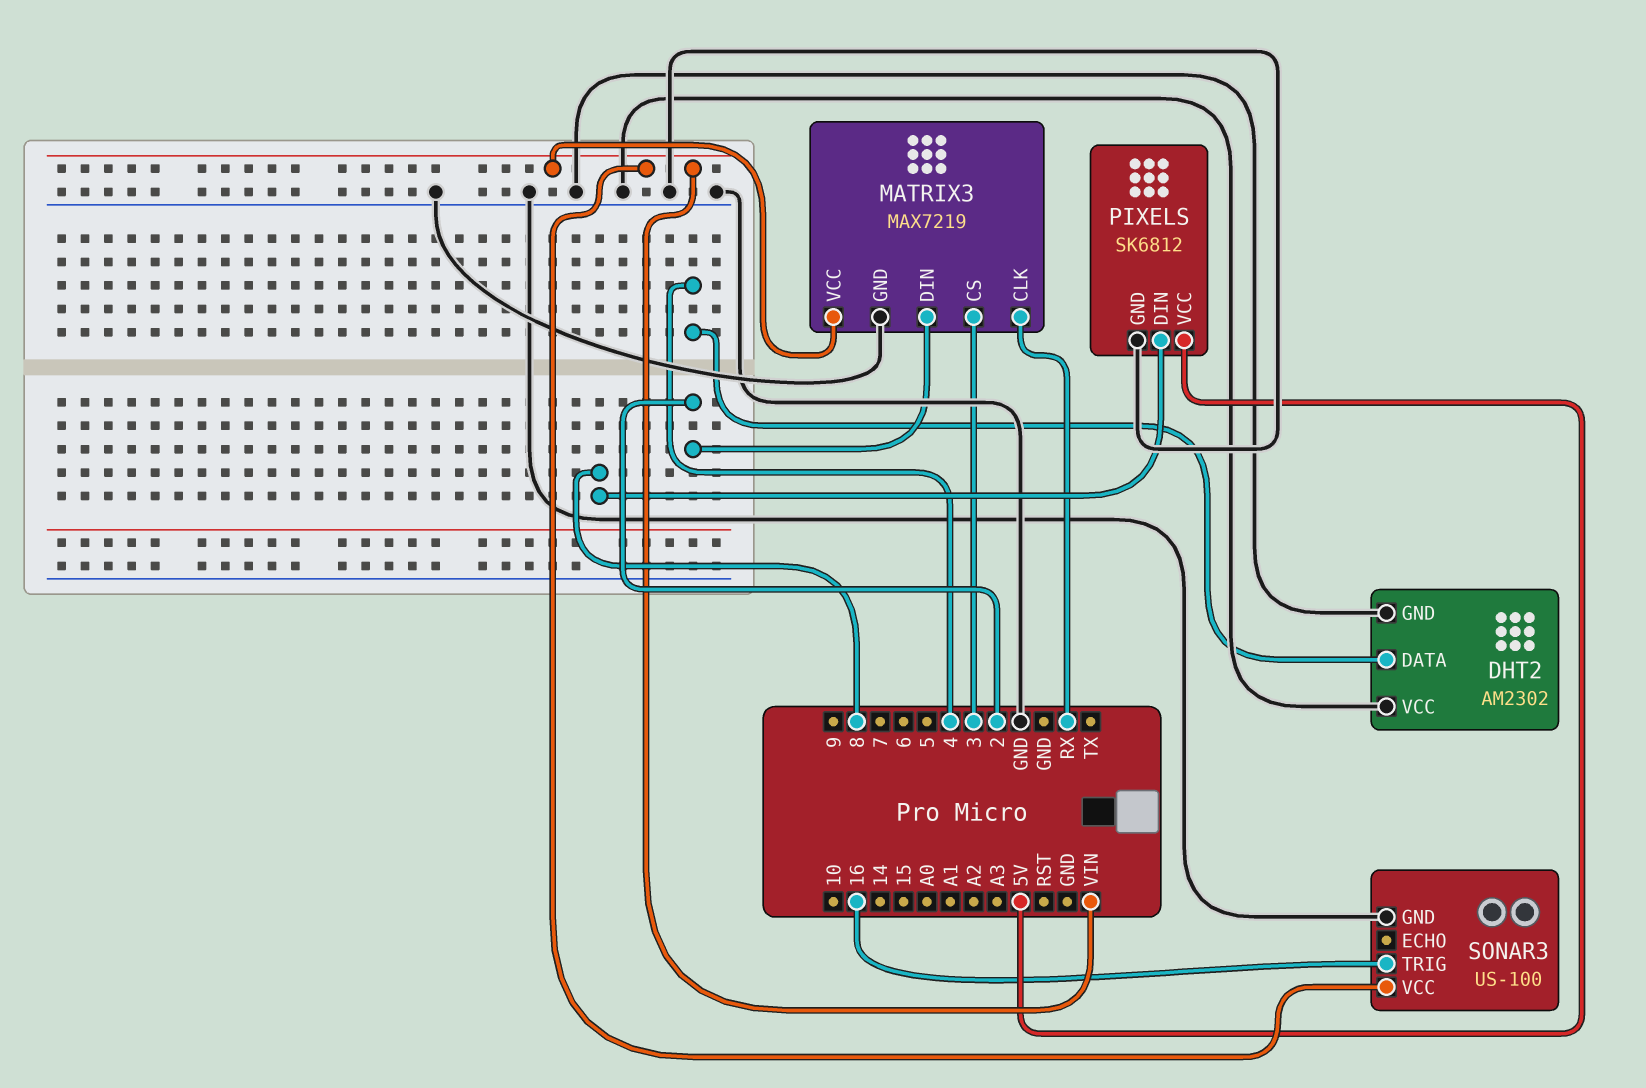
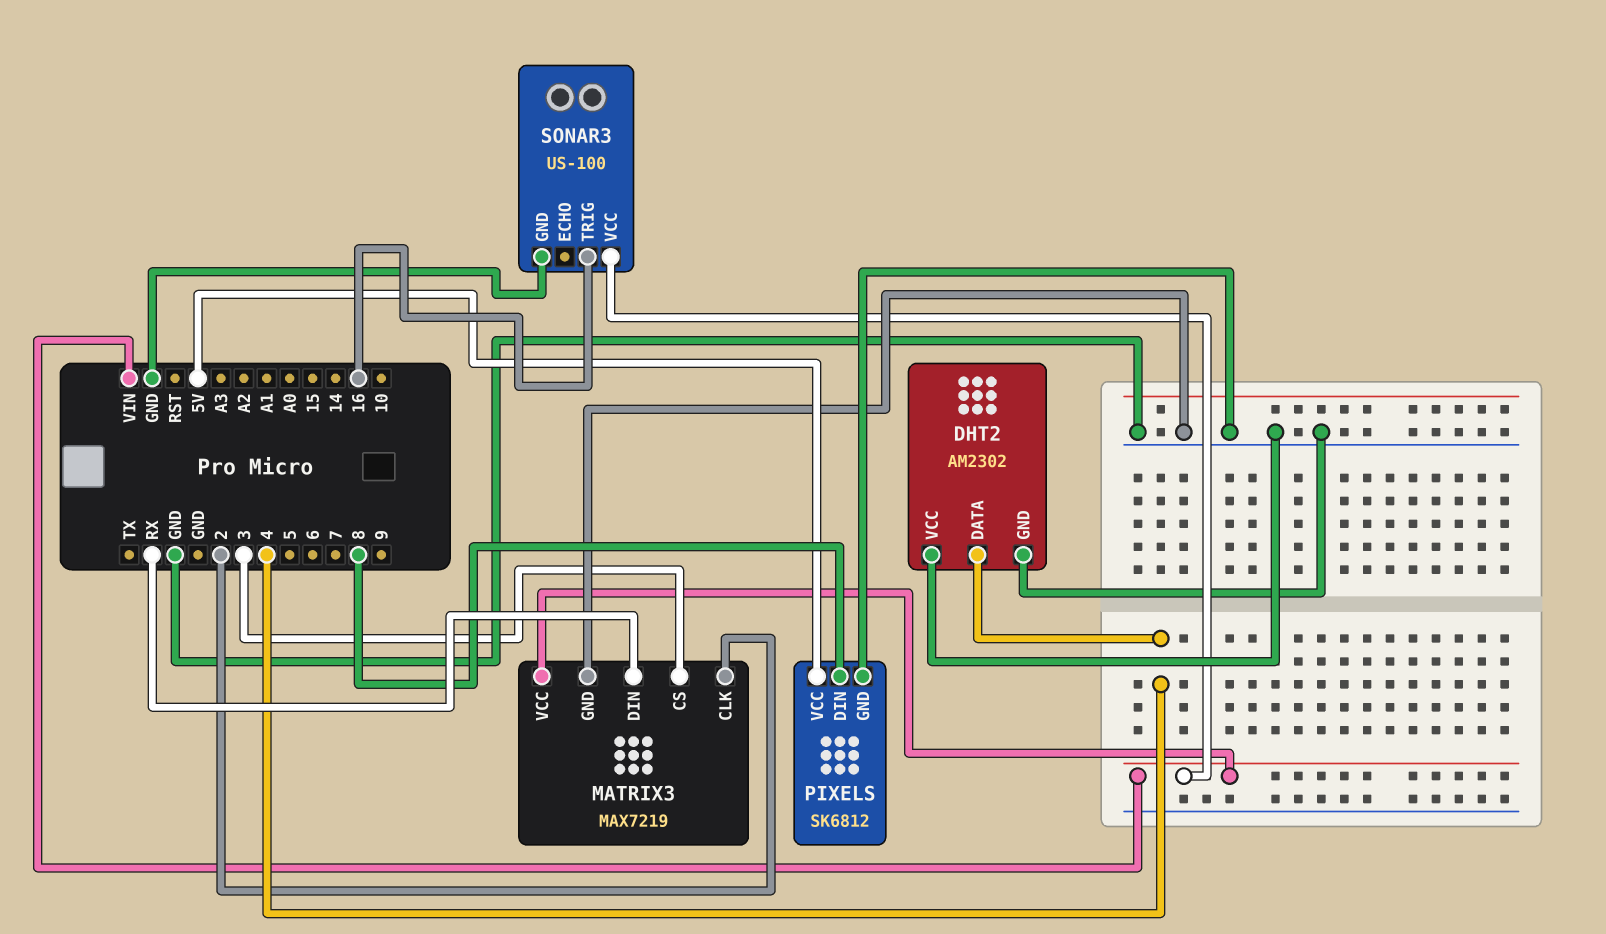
MATRIX3 pin CLK: RX -> 2
MATRIX3 pin DIN: 2 -> RX

